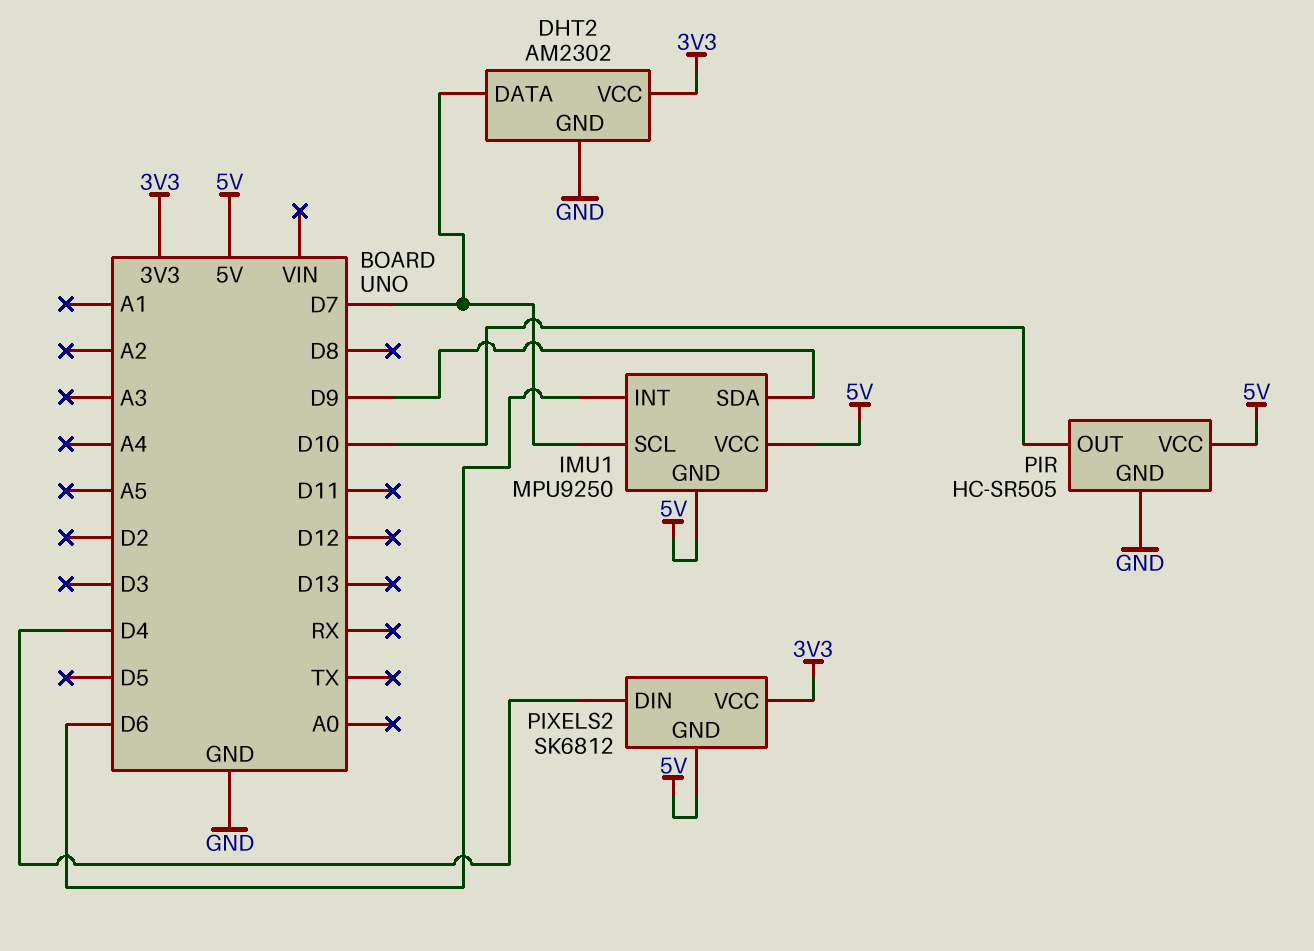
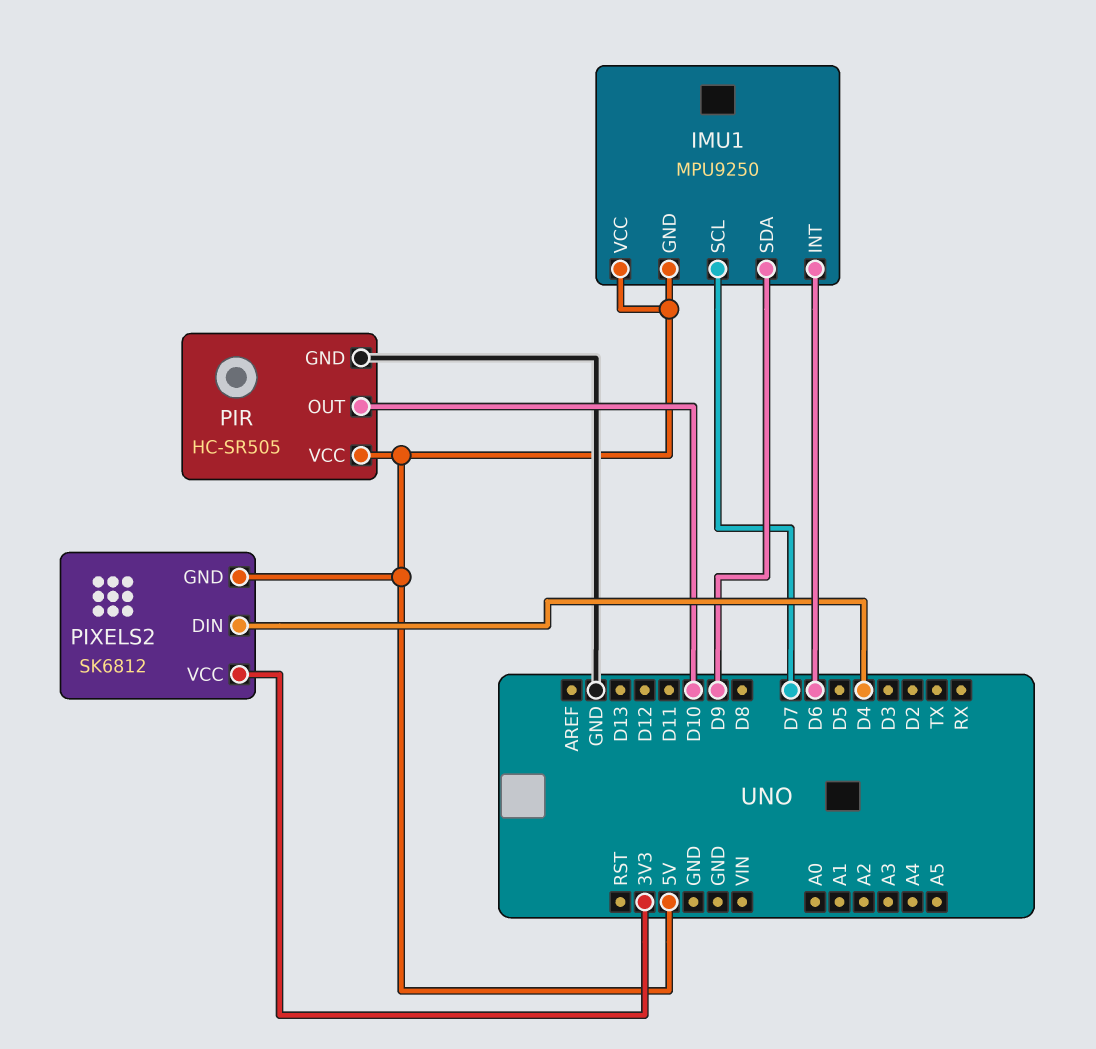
DHT2: AM2302 -> none
DHT2 pin DATA: D7 -> none
DHT2 pin GND: GND -> none
DHT2 pin VCC: 3V3 -> none

